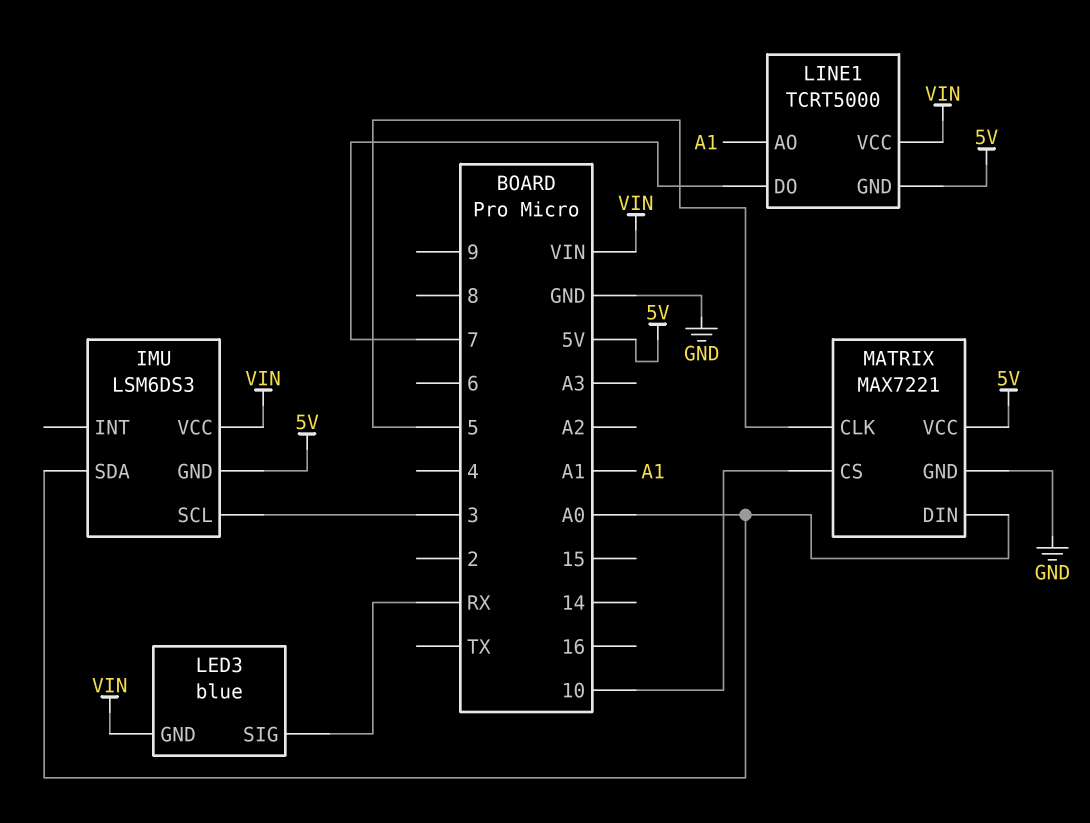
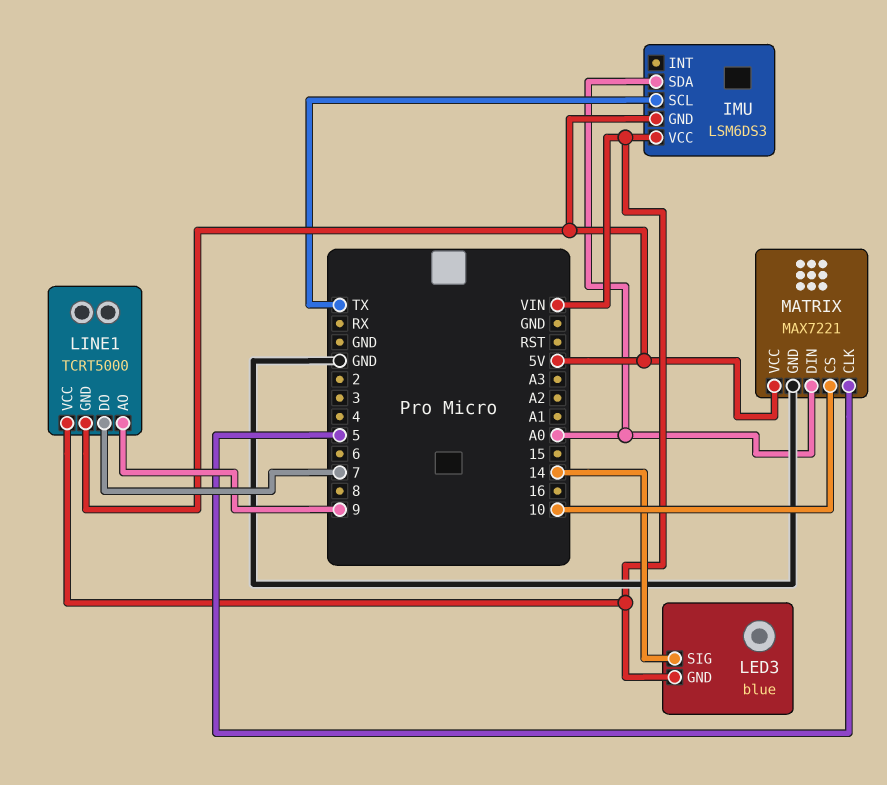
IMU pin SCL: 3 -> TX
LED3 pin SIG: RX -> 14
LINE1 pin AO: A1 -> 9

